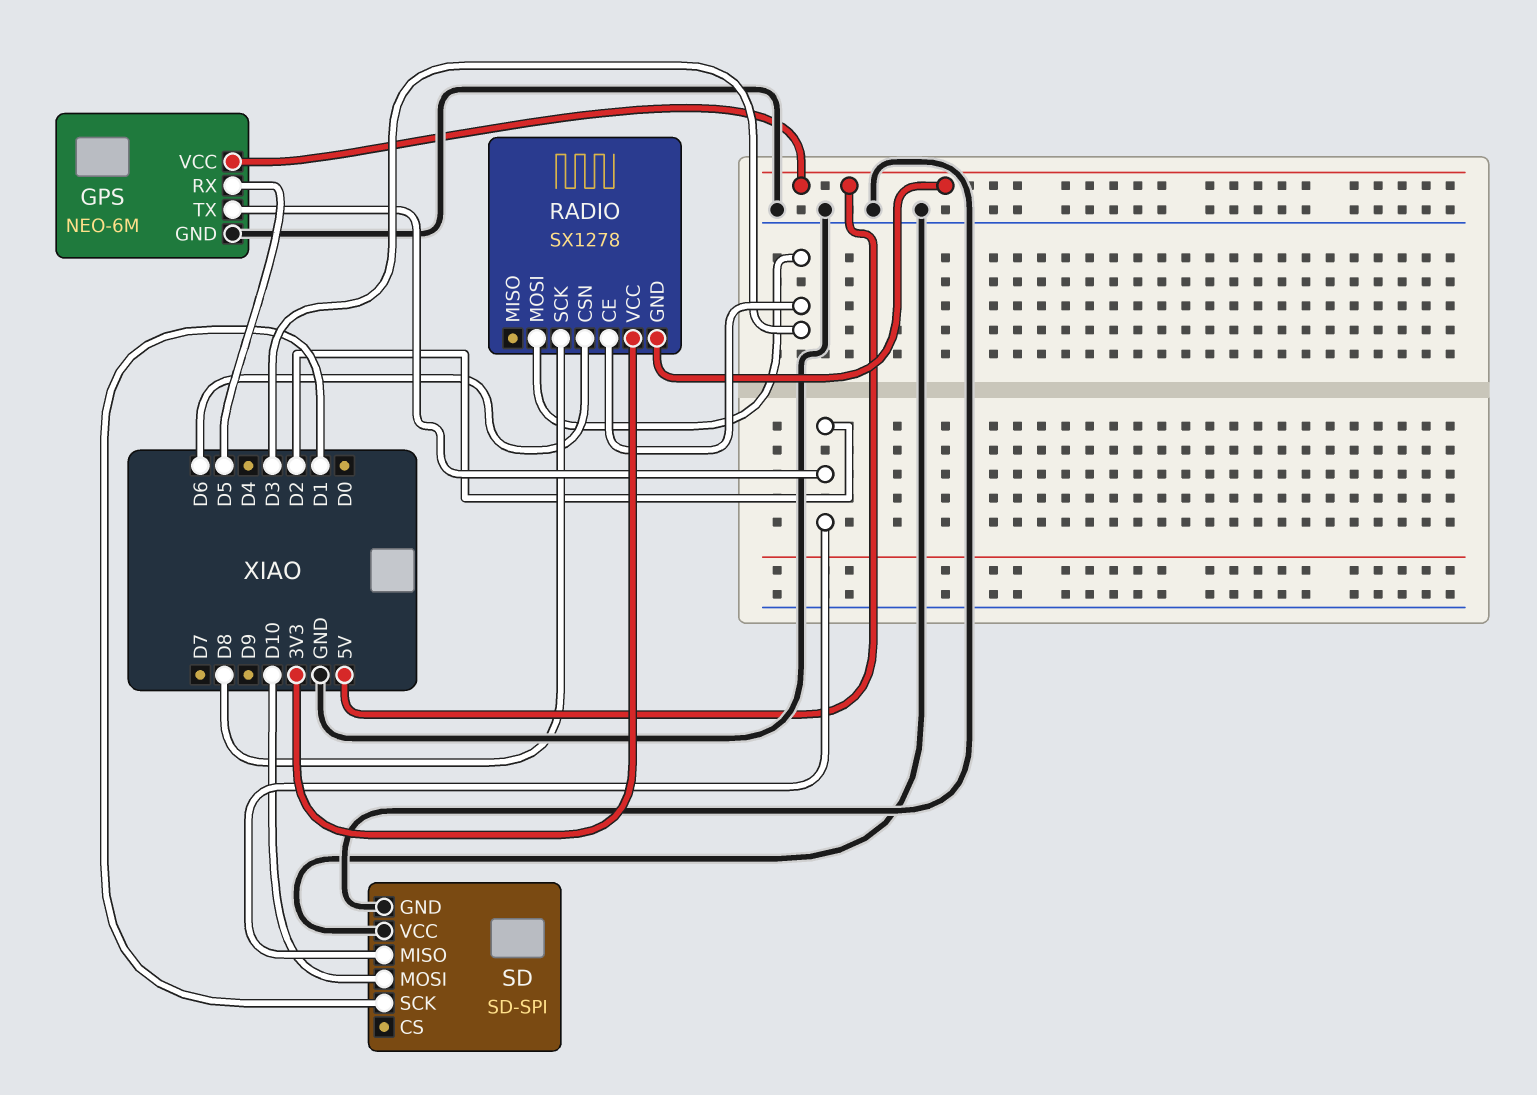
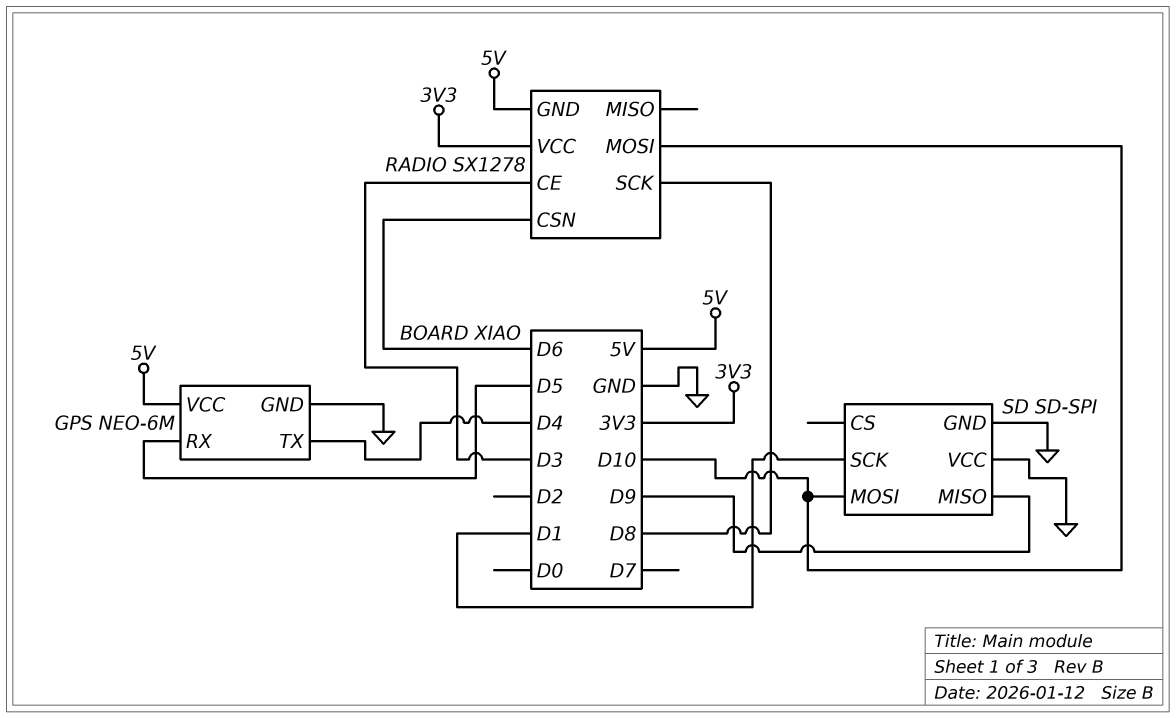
GPS pin TX: D2 -> D4
RADIO pin MOSI: D3 -> D10
SD pin MISO: D2 -> D9

